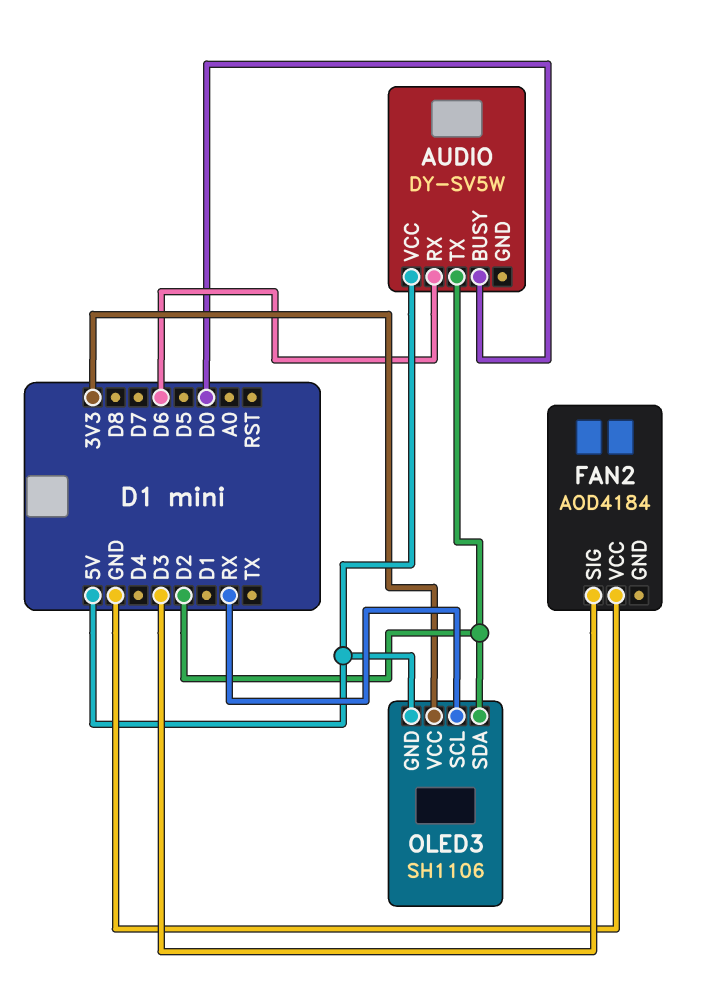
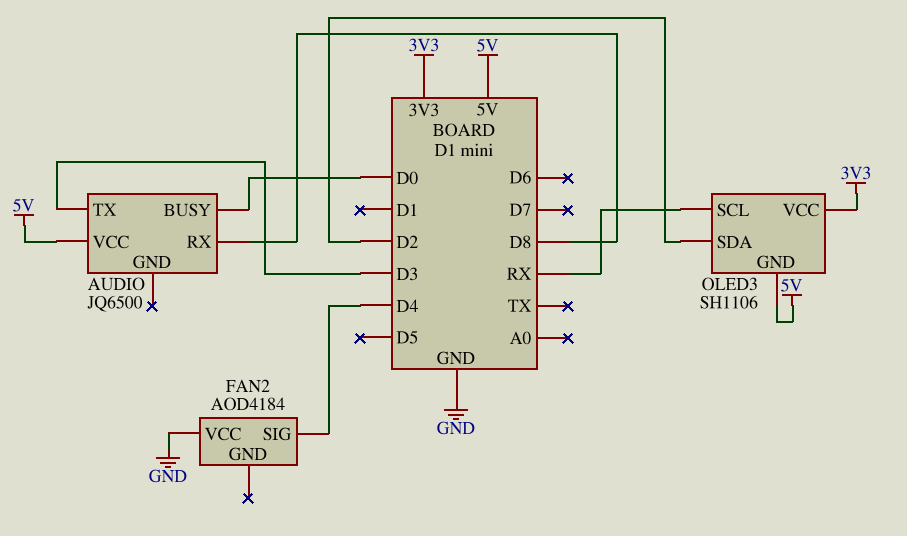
AUDIO: DY-SV5W -> JQ6500
AUDIO pin RX: D6 -> D8
AUDIO pin TX: D2 -> D3
FAN2 pin SIG: D3 -> D4

